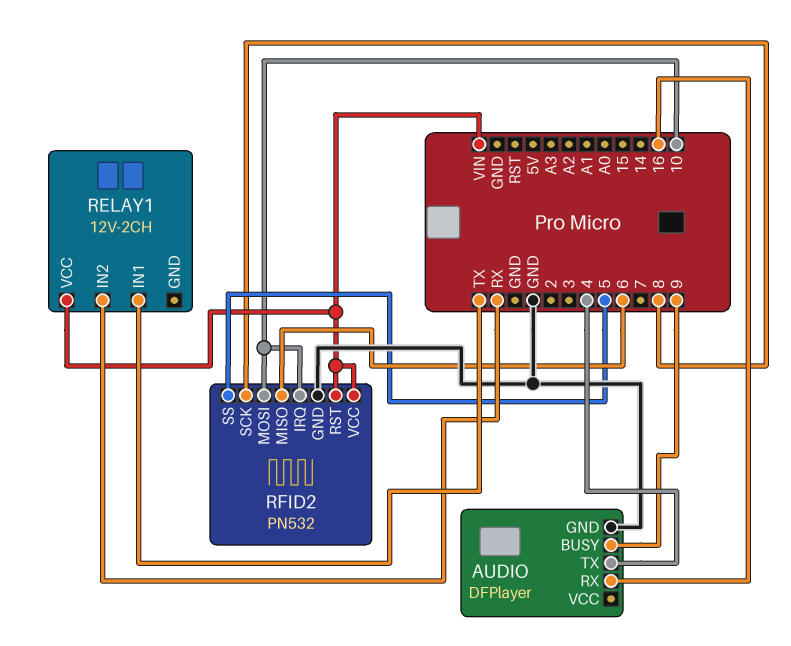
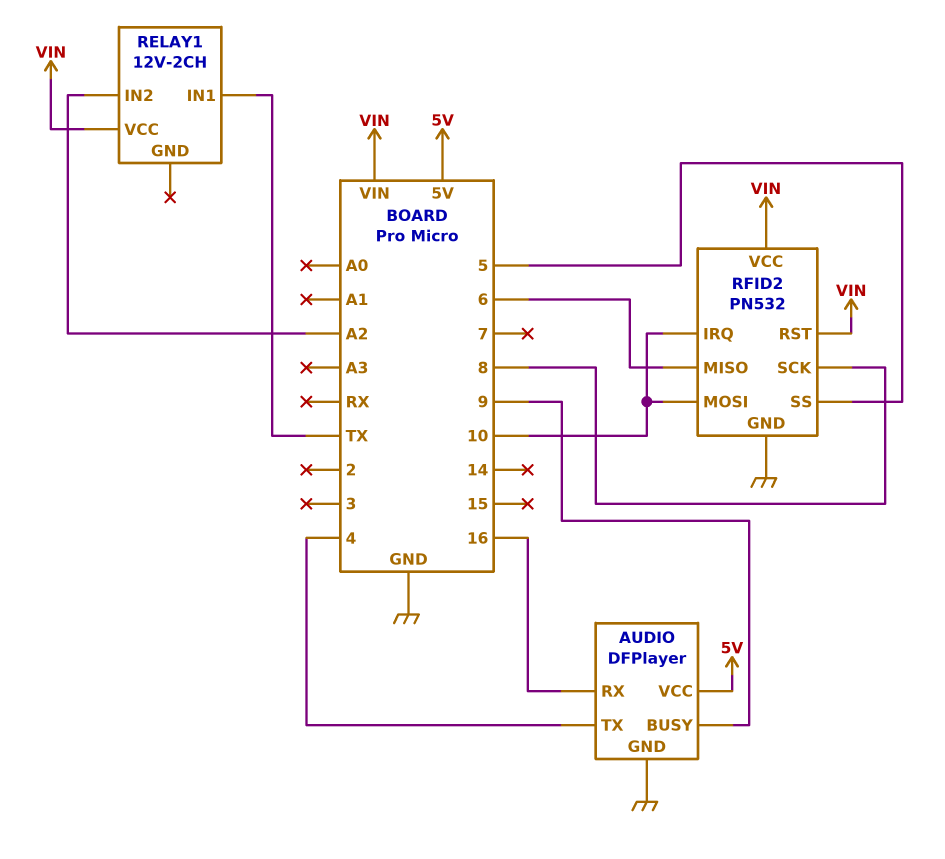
AUDIO pin VCC: none -> 5V
RELAY1 pin IN2: RX -> A2

